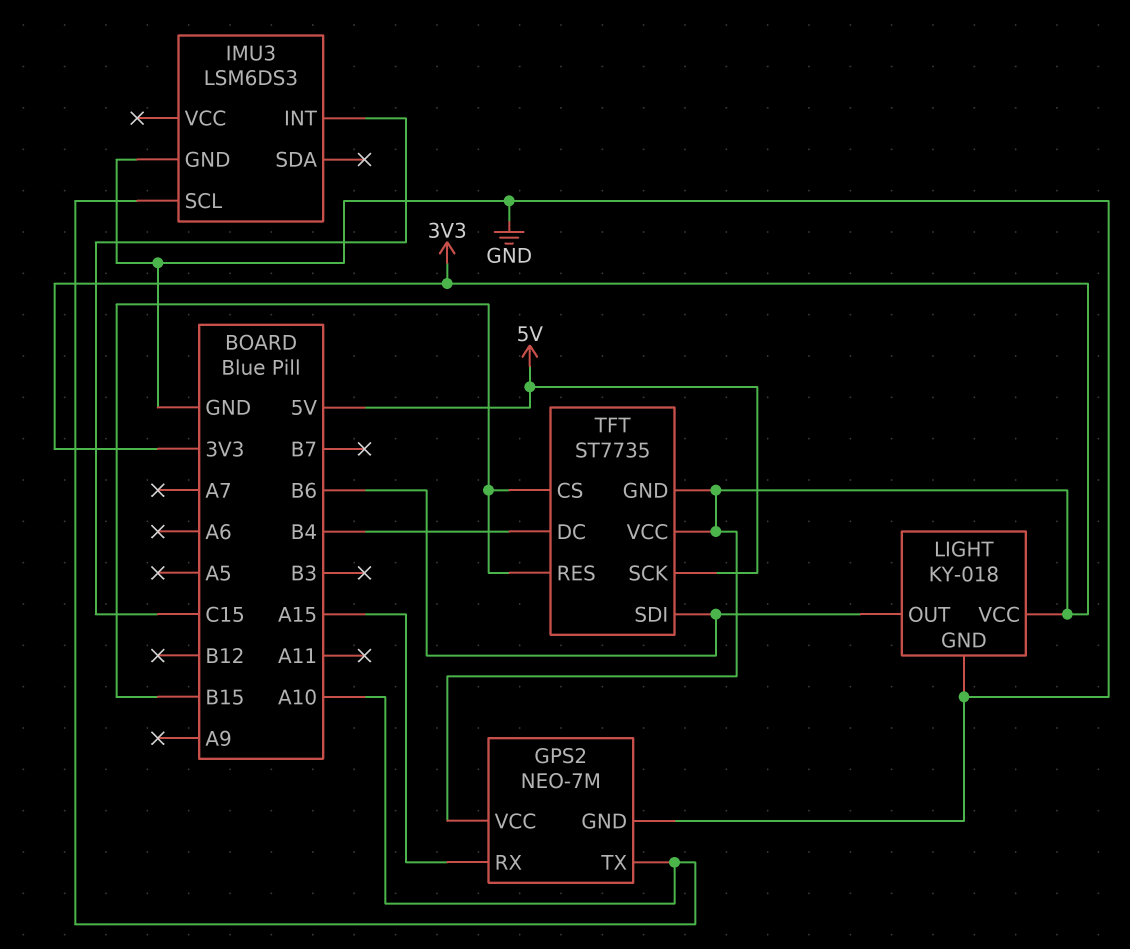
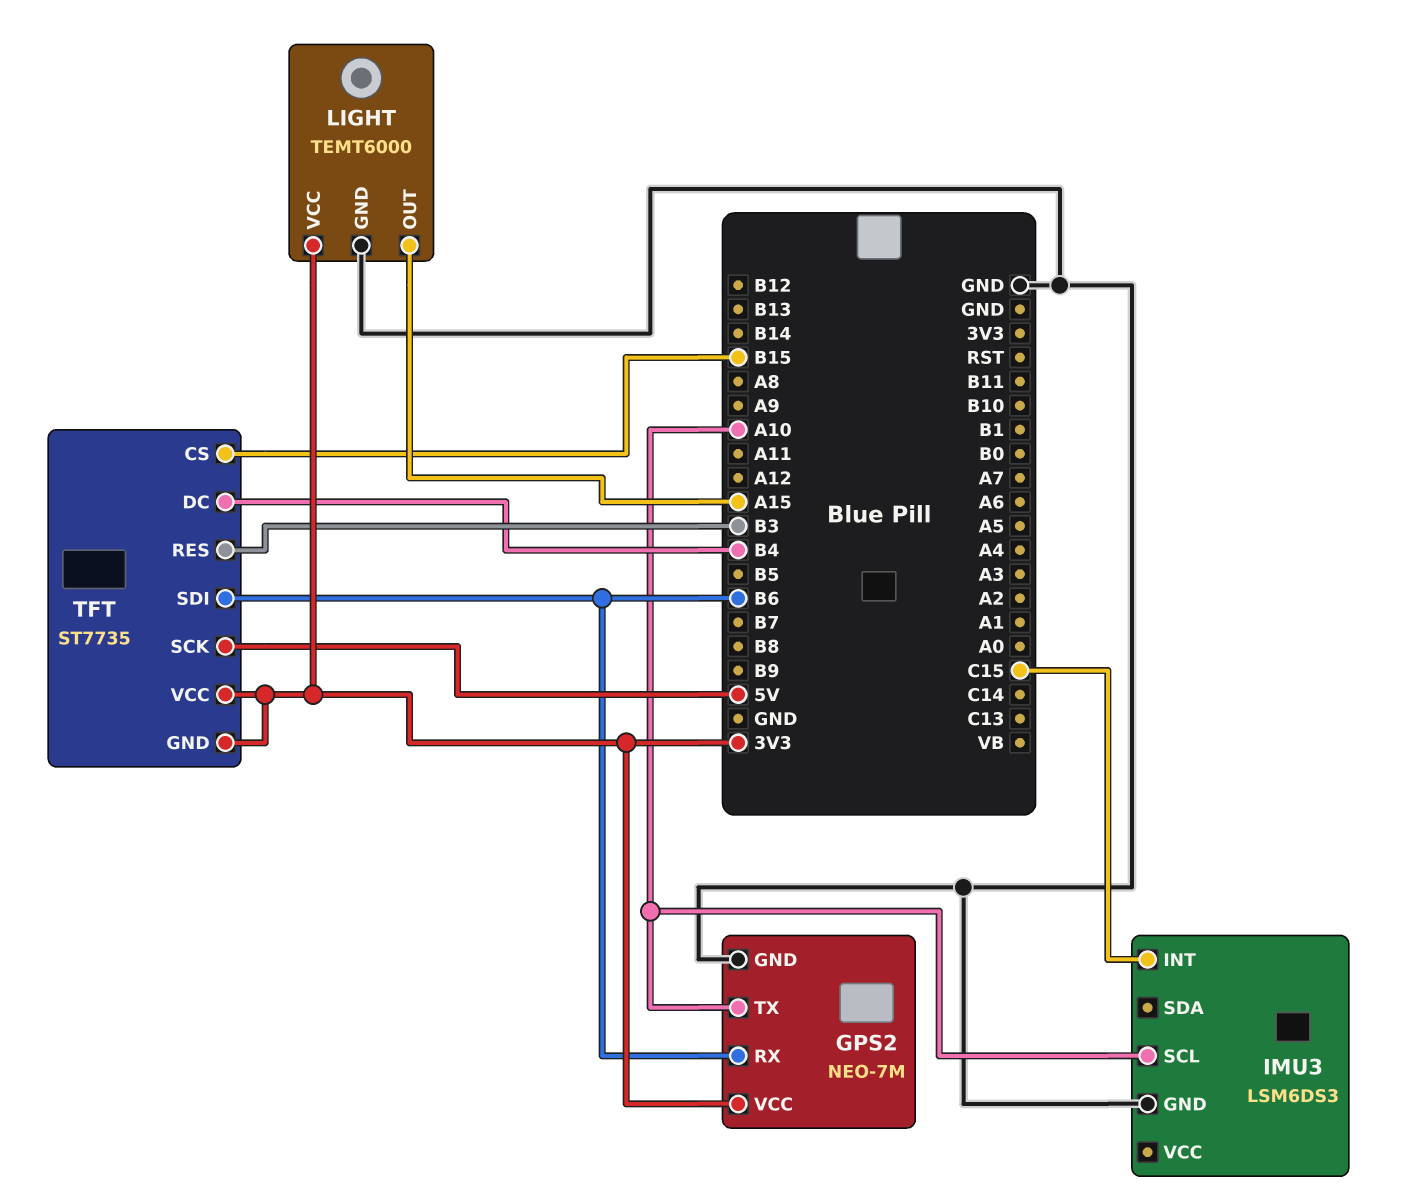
GPS2 pin RX: A15 -> B6
LIGHT: KY-018 -> TEMT6000
LIGHT pin OUT: B6 -> A15
TFT pin RES: B15 -> B3

